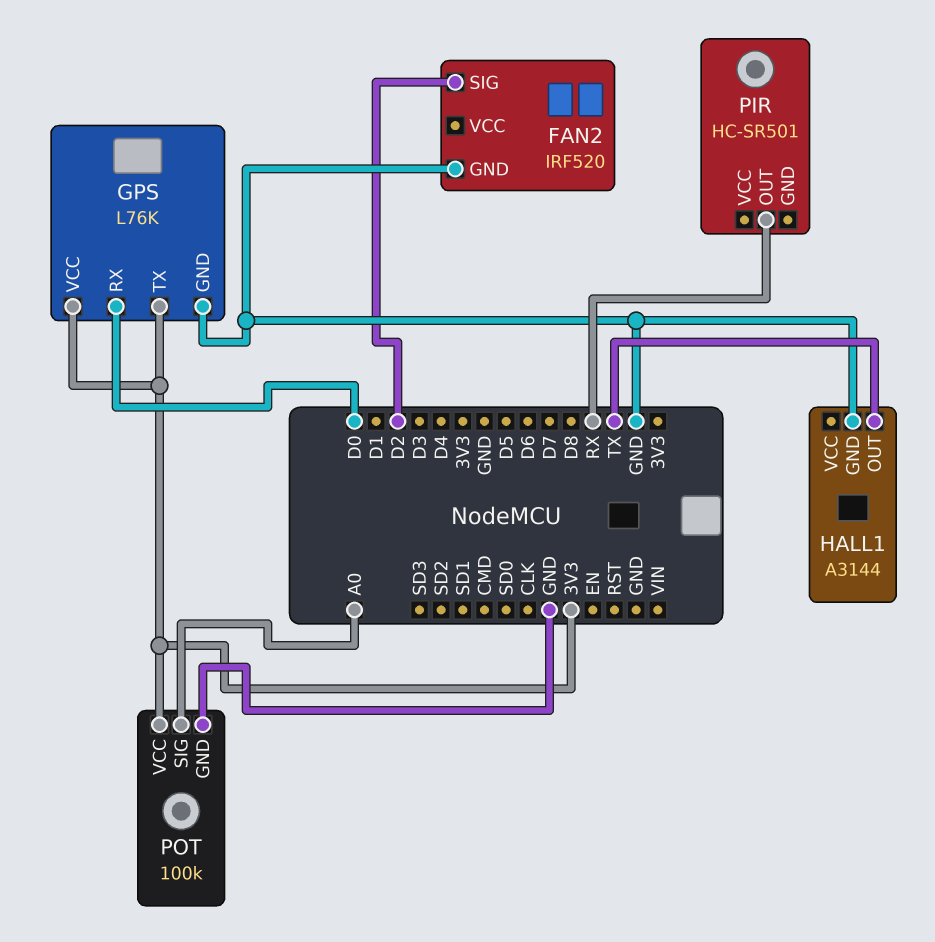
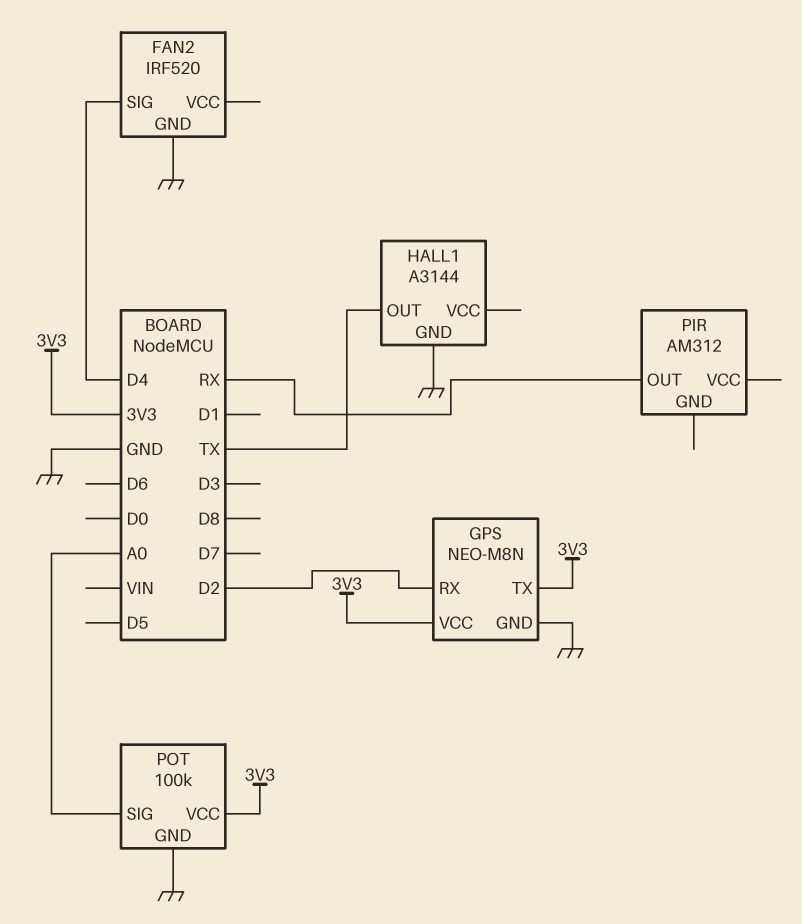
FAN2 pin SIG: D2 -> D4
GPS: L76K -> NEO-M8N
GPS pin RX: D0 -> D2
PIR: HC-SR501 -> AM312

